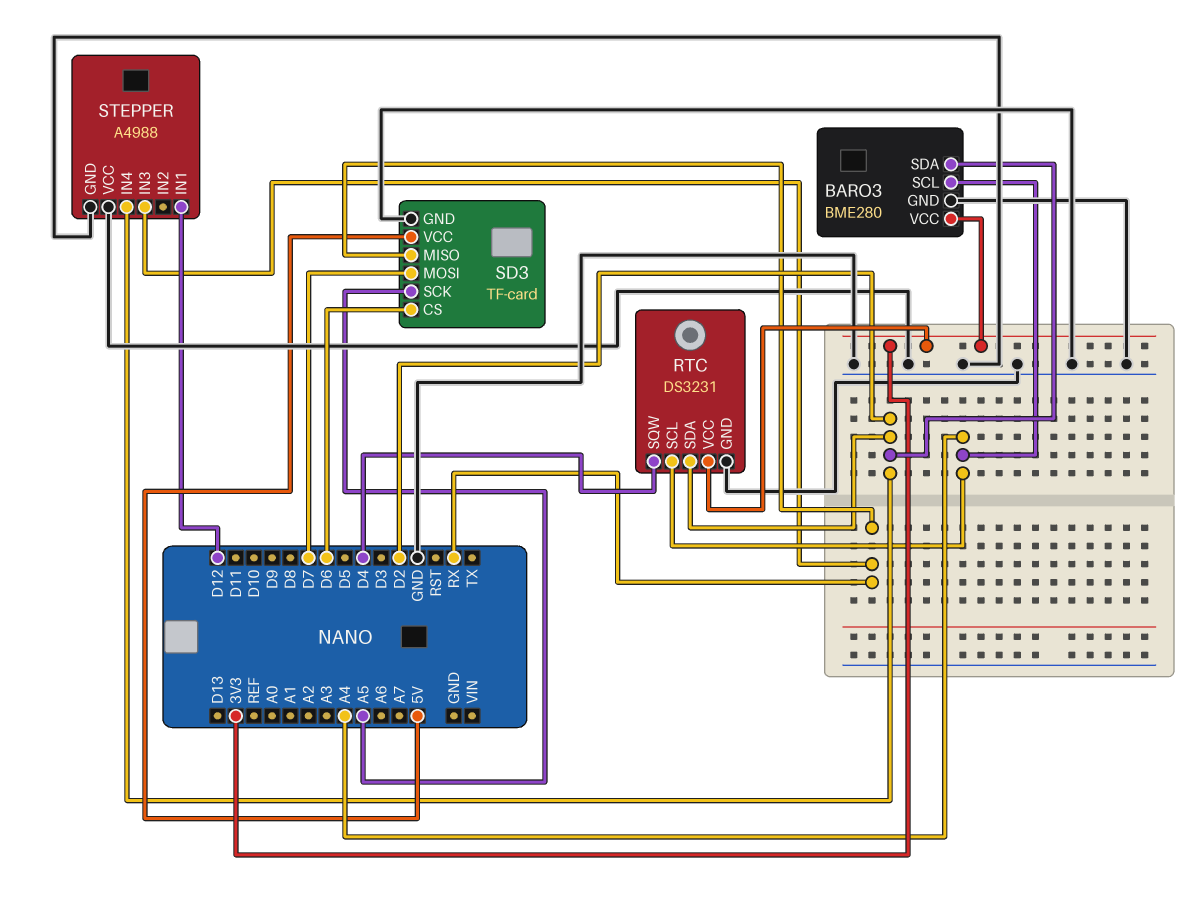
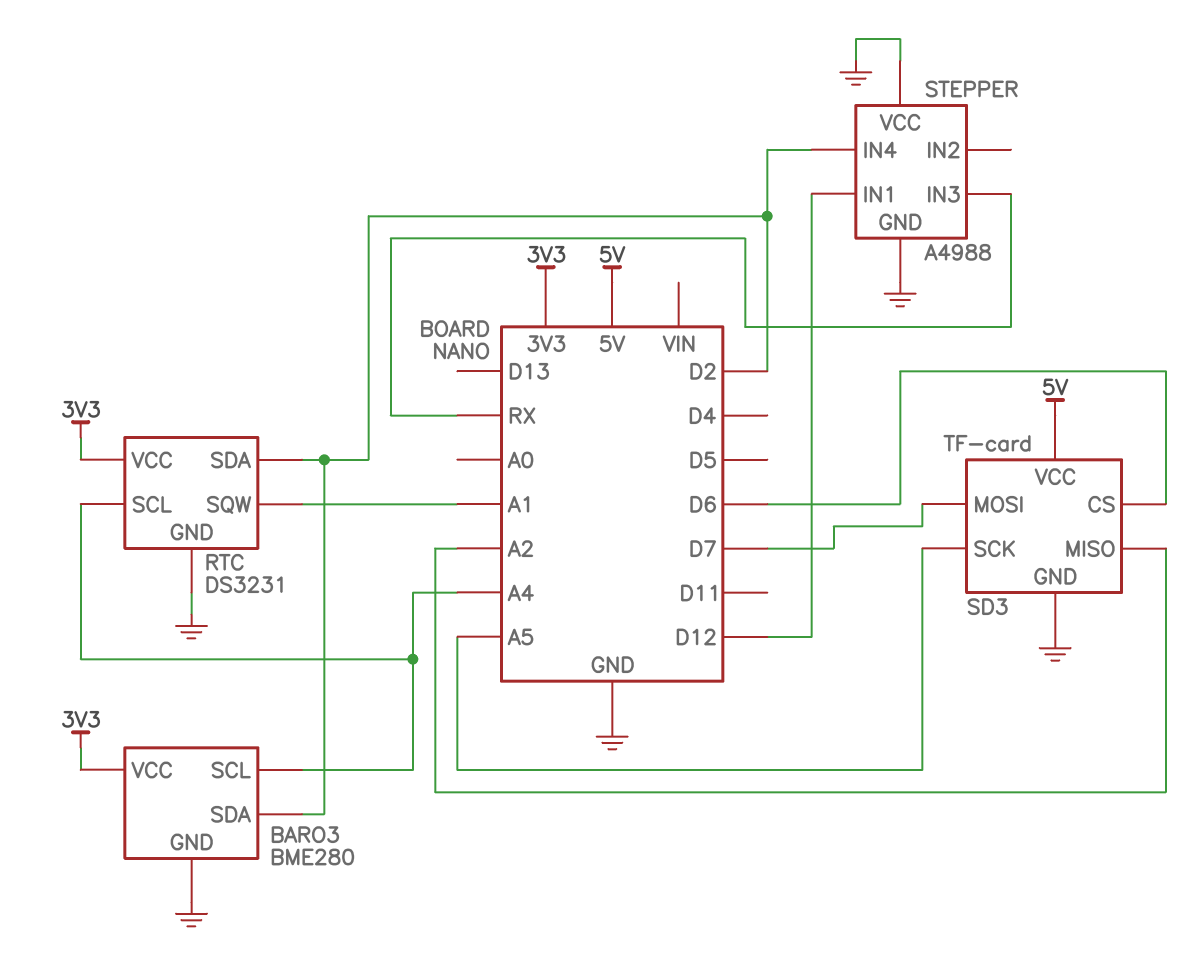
RTC pin SQW: D4 -> A1
SD3 pin MISO: RX -> A2

